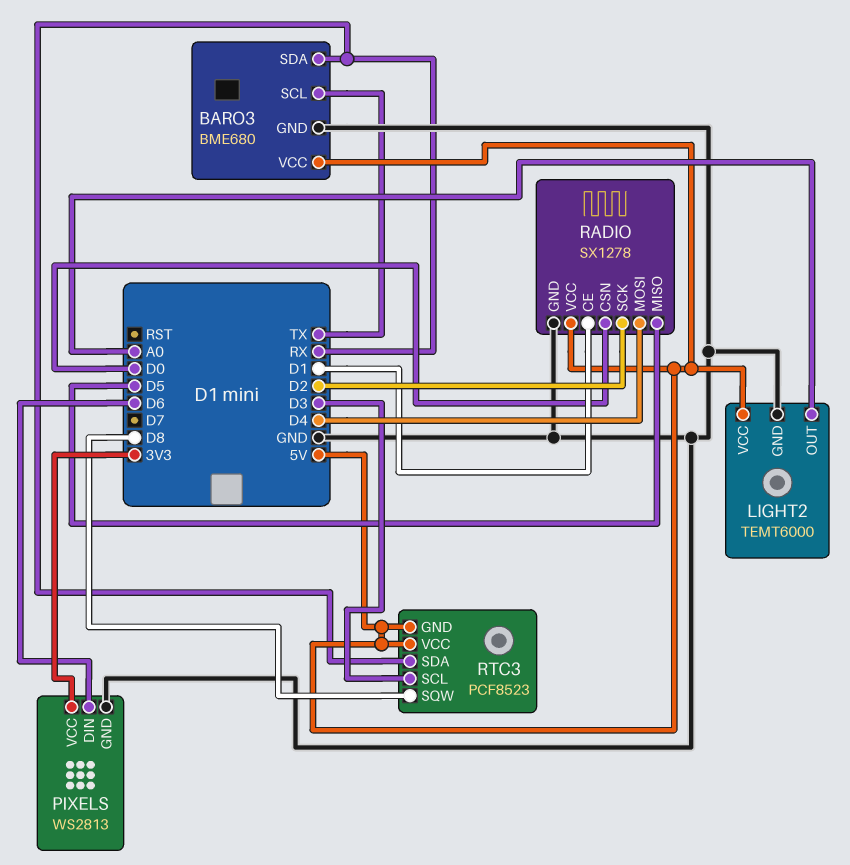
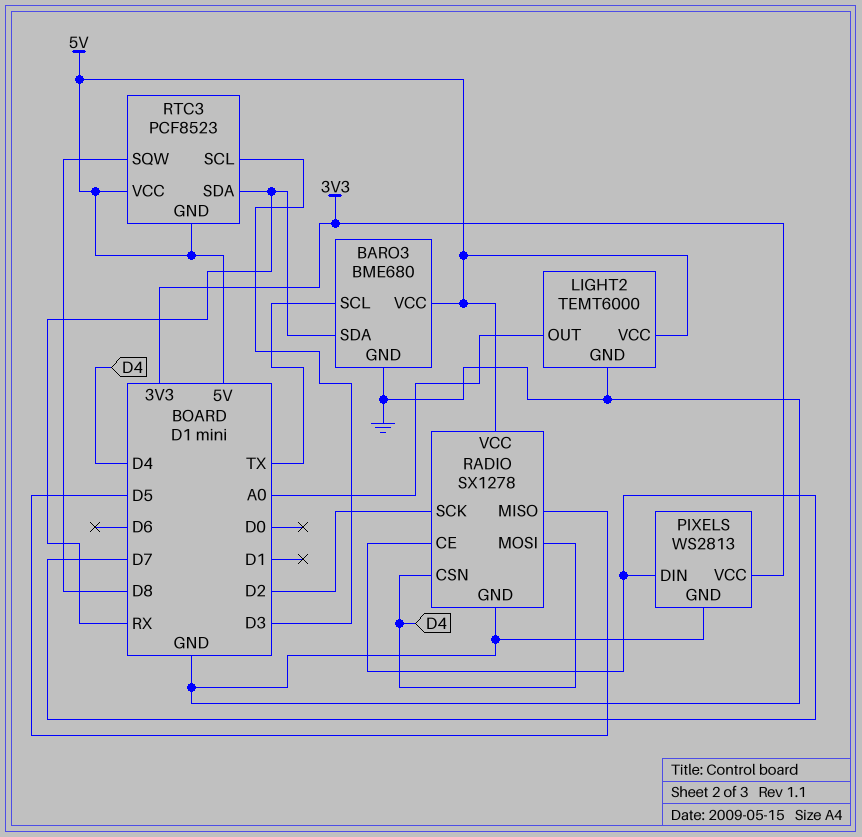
PIXELS pin DIN: D6 -> D7
RADIO pin CE: D1 -> D7
RADIO pin CSN: D0 -> D4

